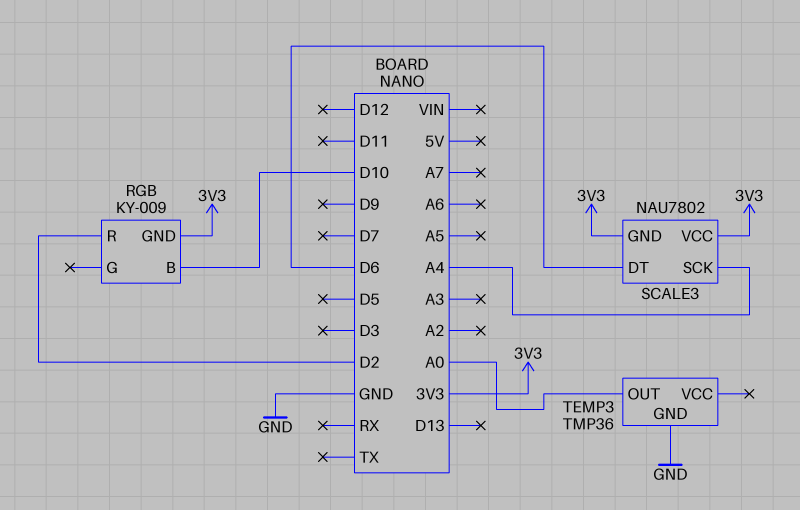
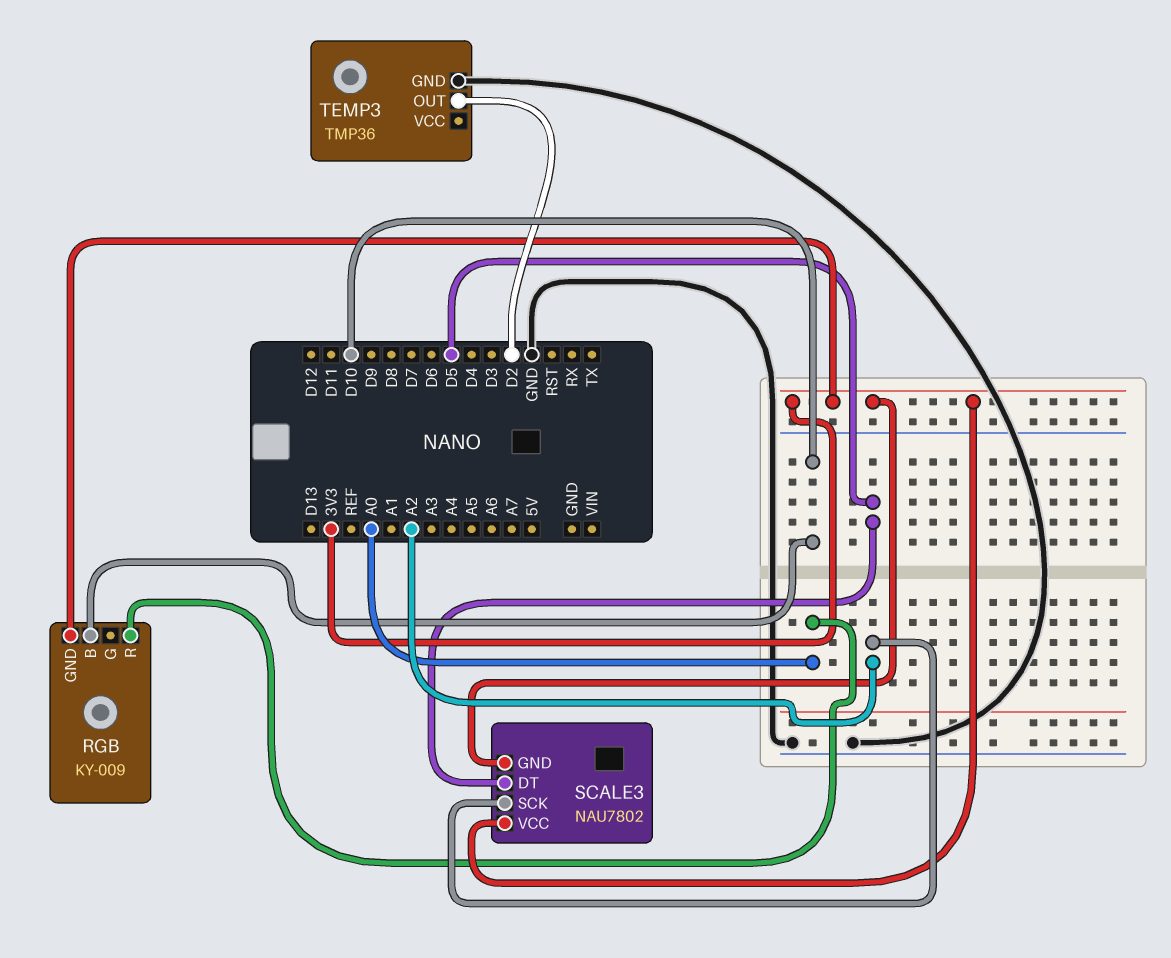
RGB pin R: D2 -> A0
SCALE3 pin DT: D6 -> D5
SCALE3 pin SCK: A4 -> A2
TEMP3 pin OUT: A0 -> D2

